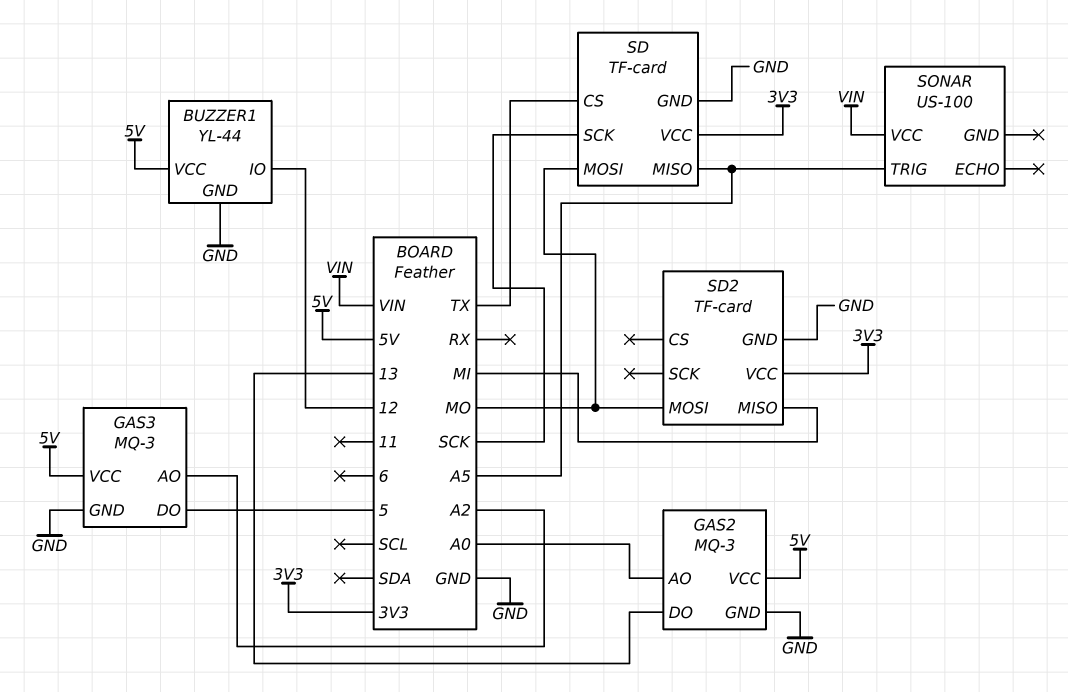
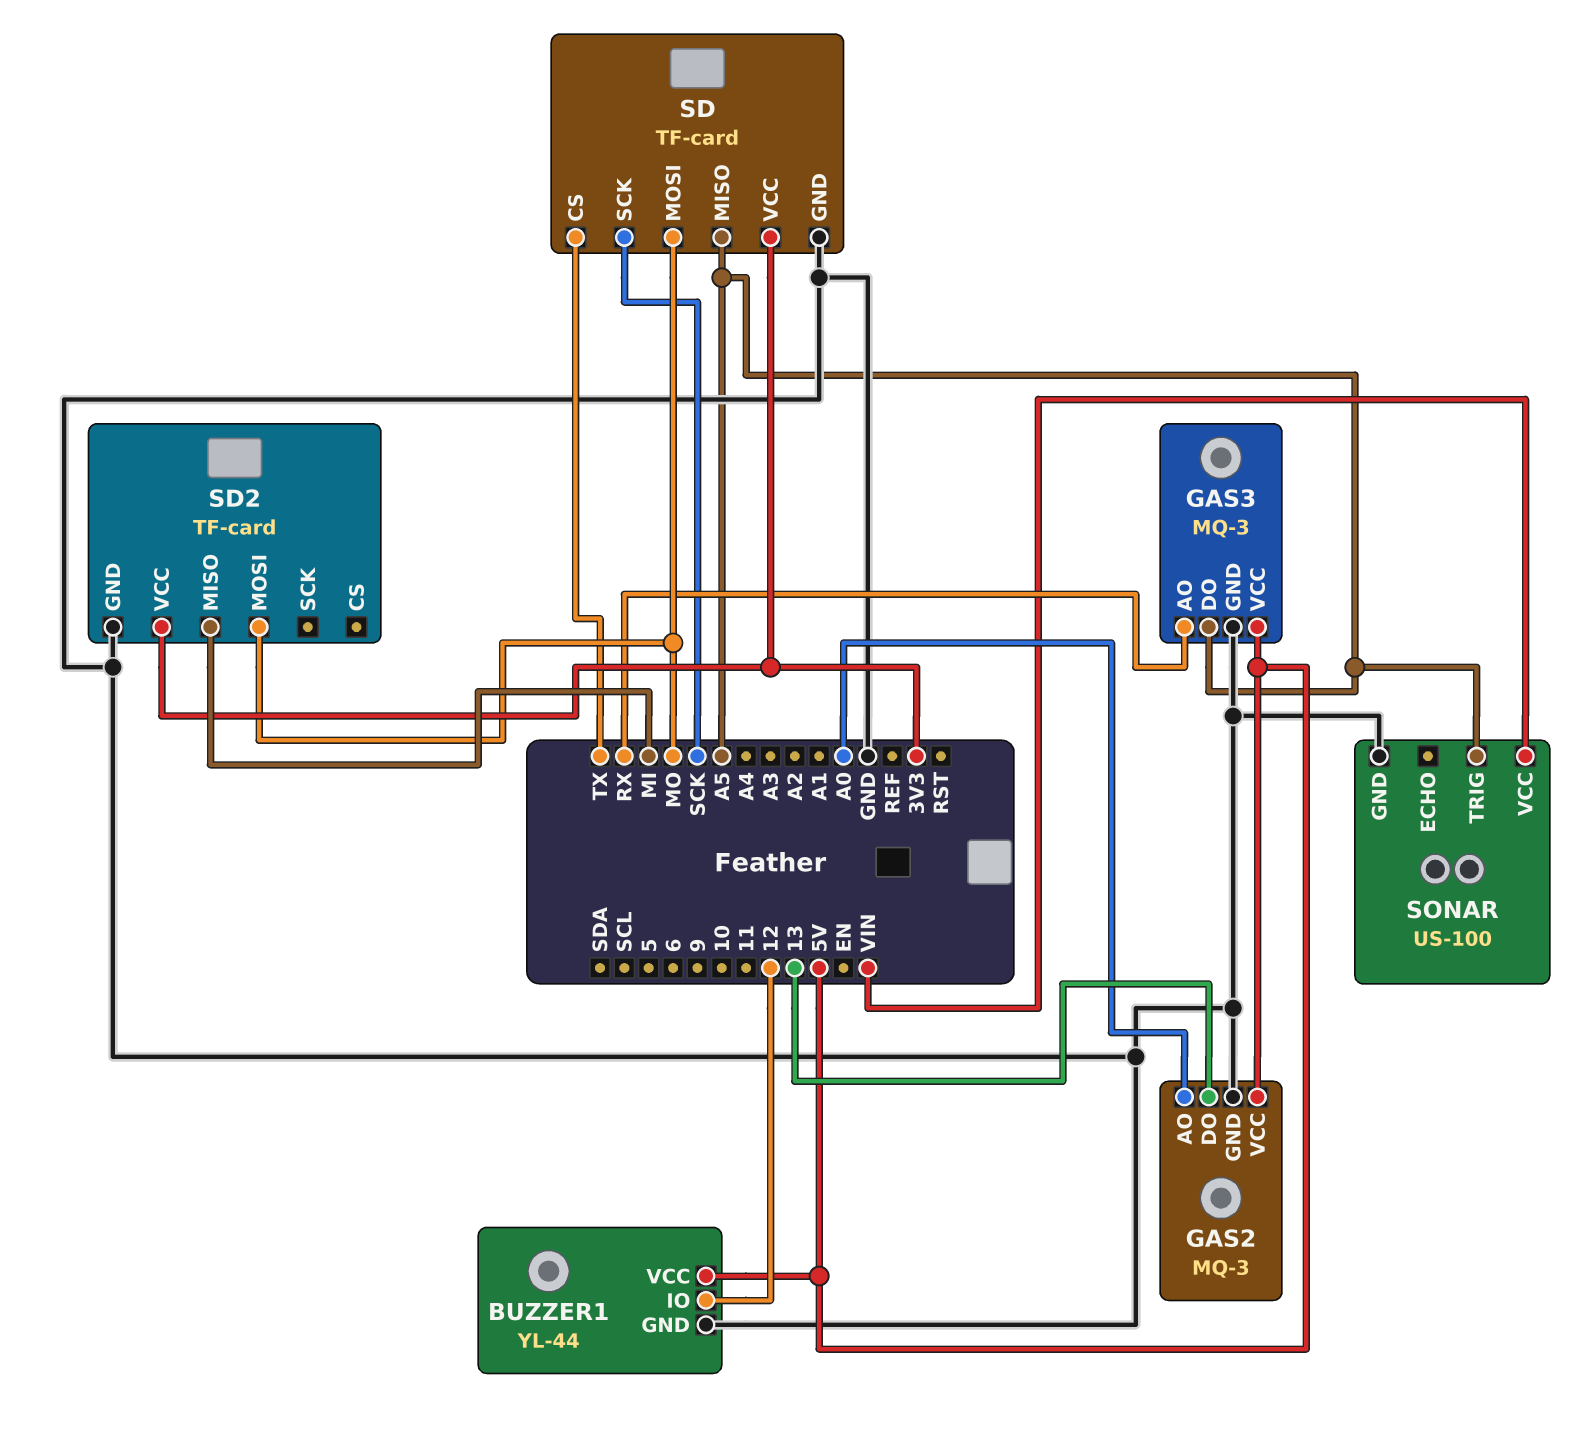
GAS3 pin AO: A2 -> RX
GAS3 pin DO: 5 -> A5
SONAR pin GND: none -> GND

